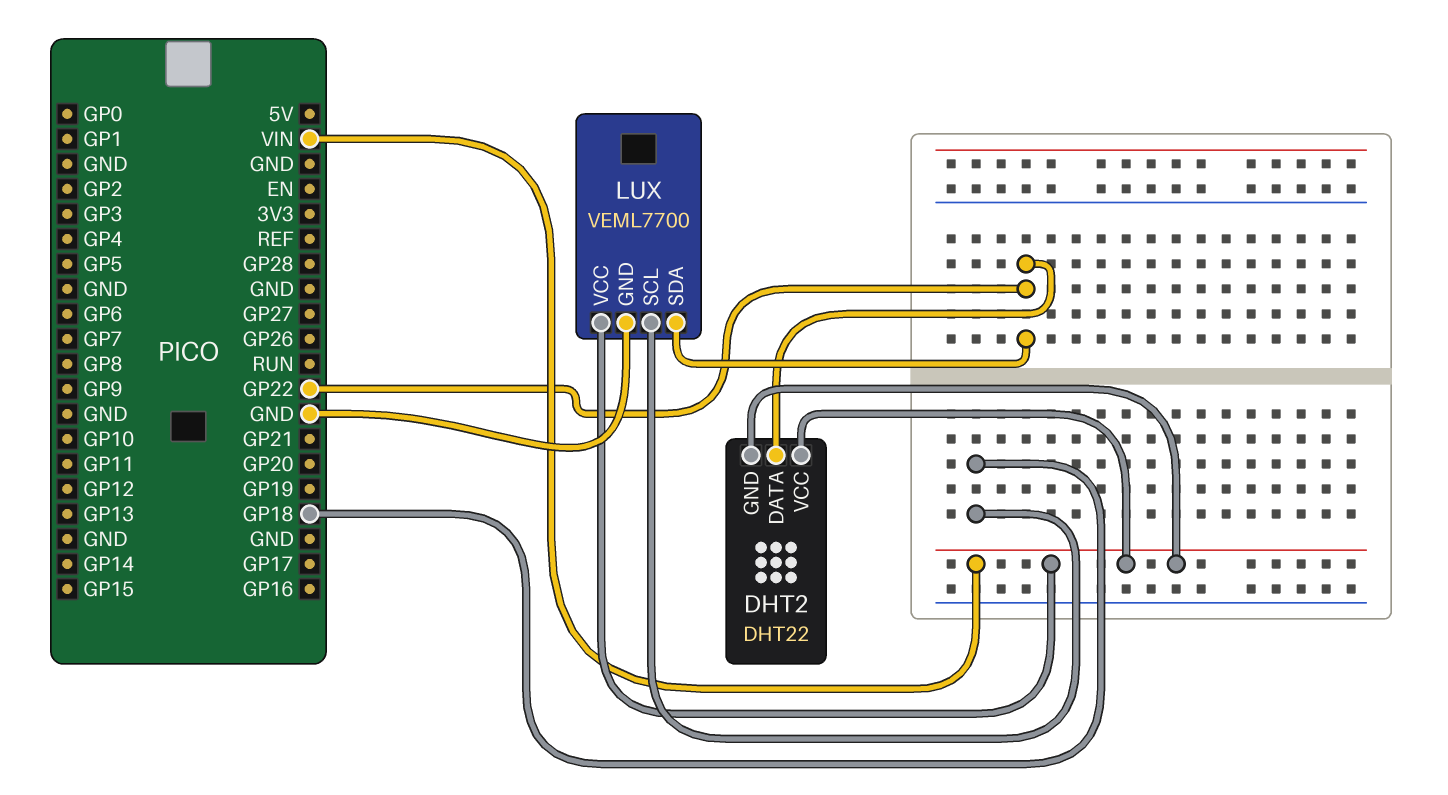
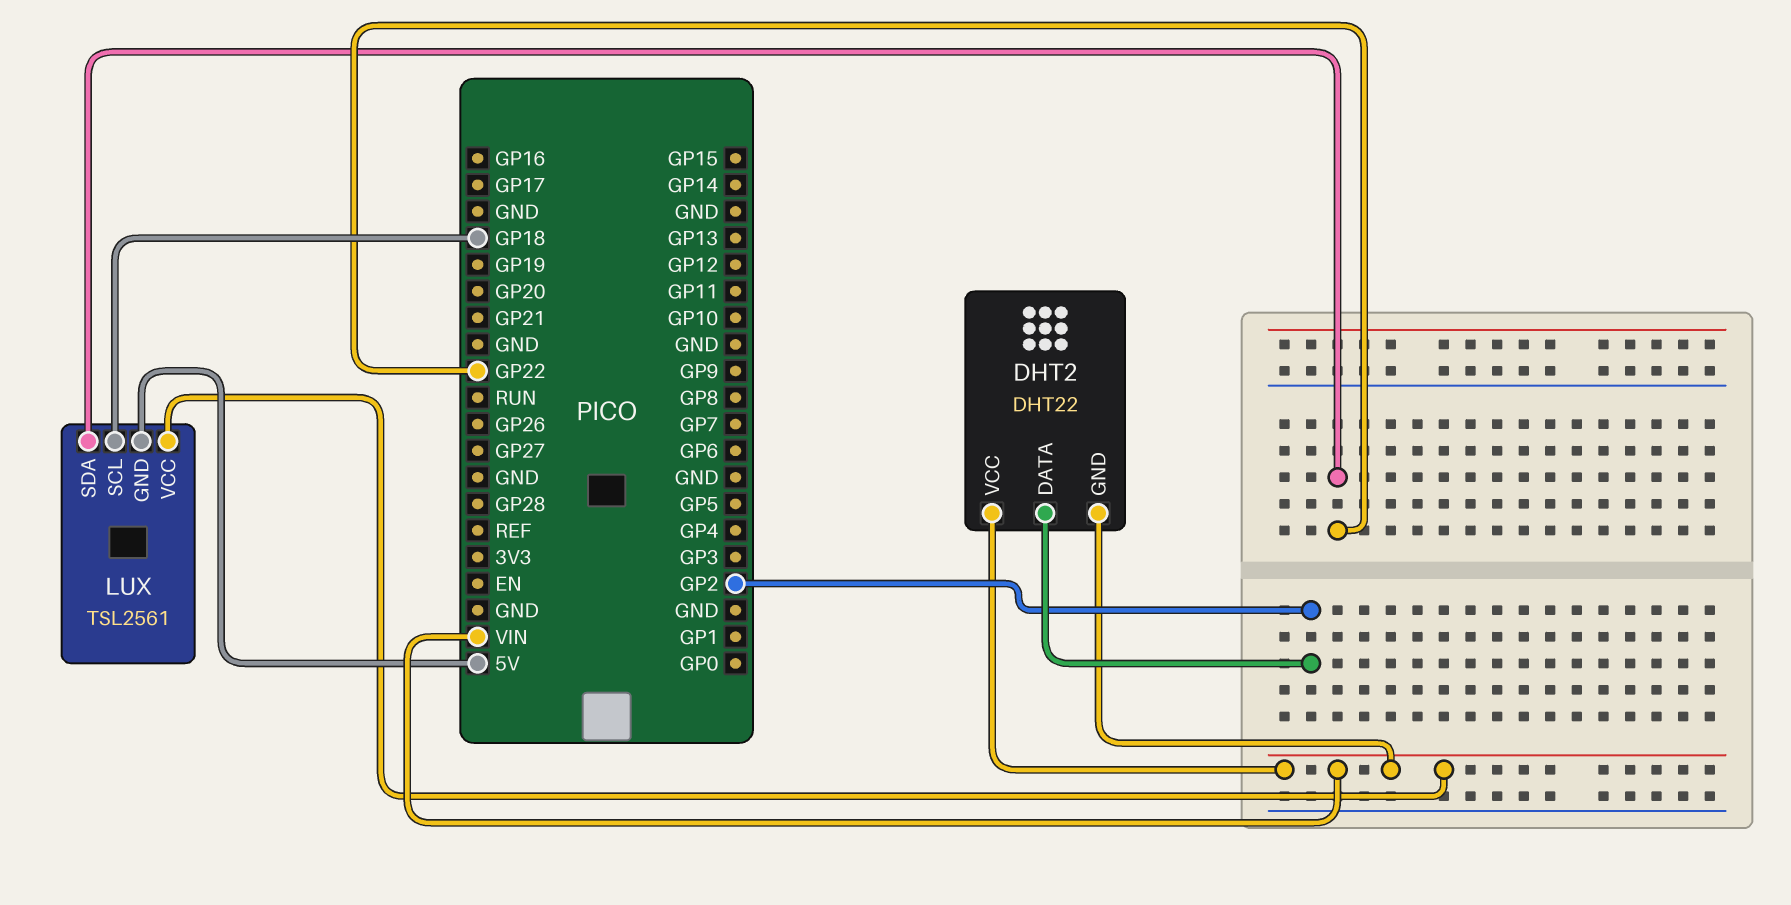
DHT2 pin DATA: GP22 -> GP2
LUX: VEML7700 -> TSL2561
LUX pin GND: GND -> 5V

